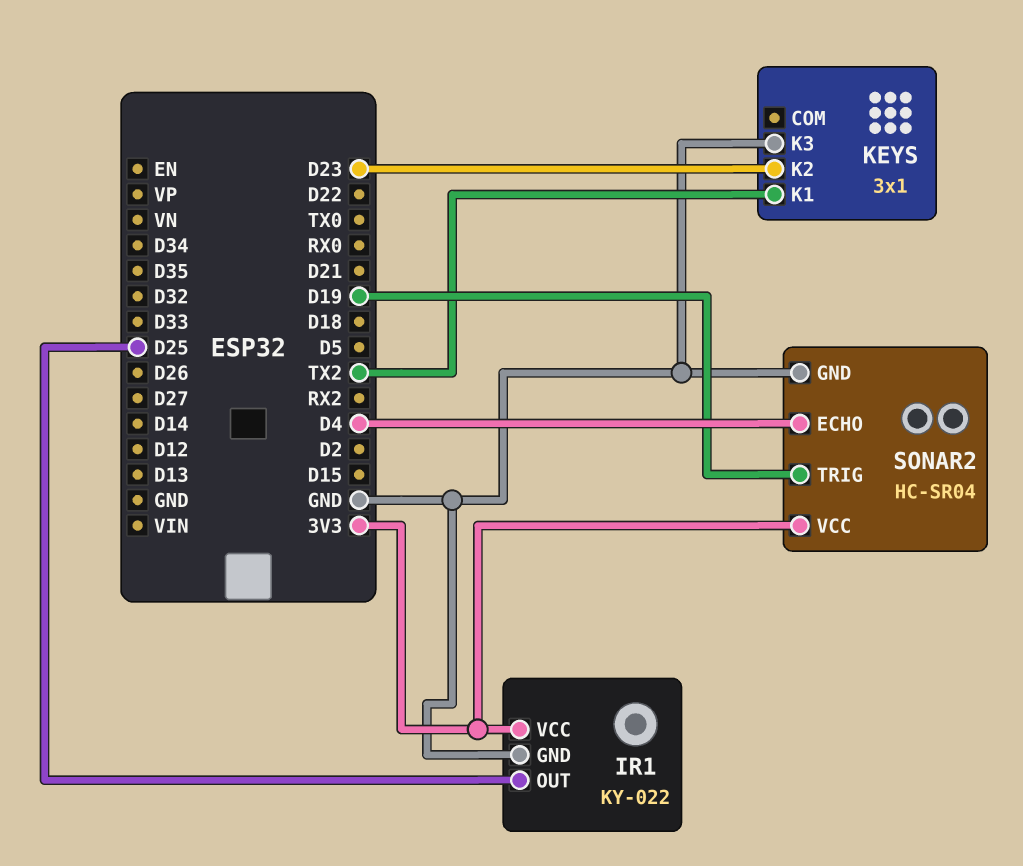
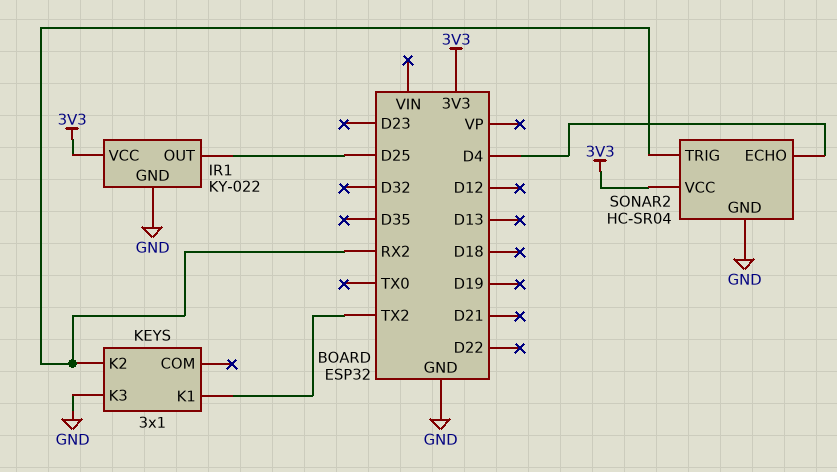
KEYS pin K2: D23 -> RX2
SONAR2 pin TRIG: D19 -> RX2

